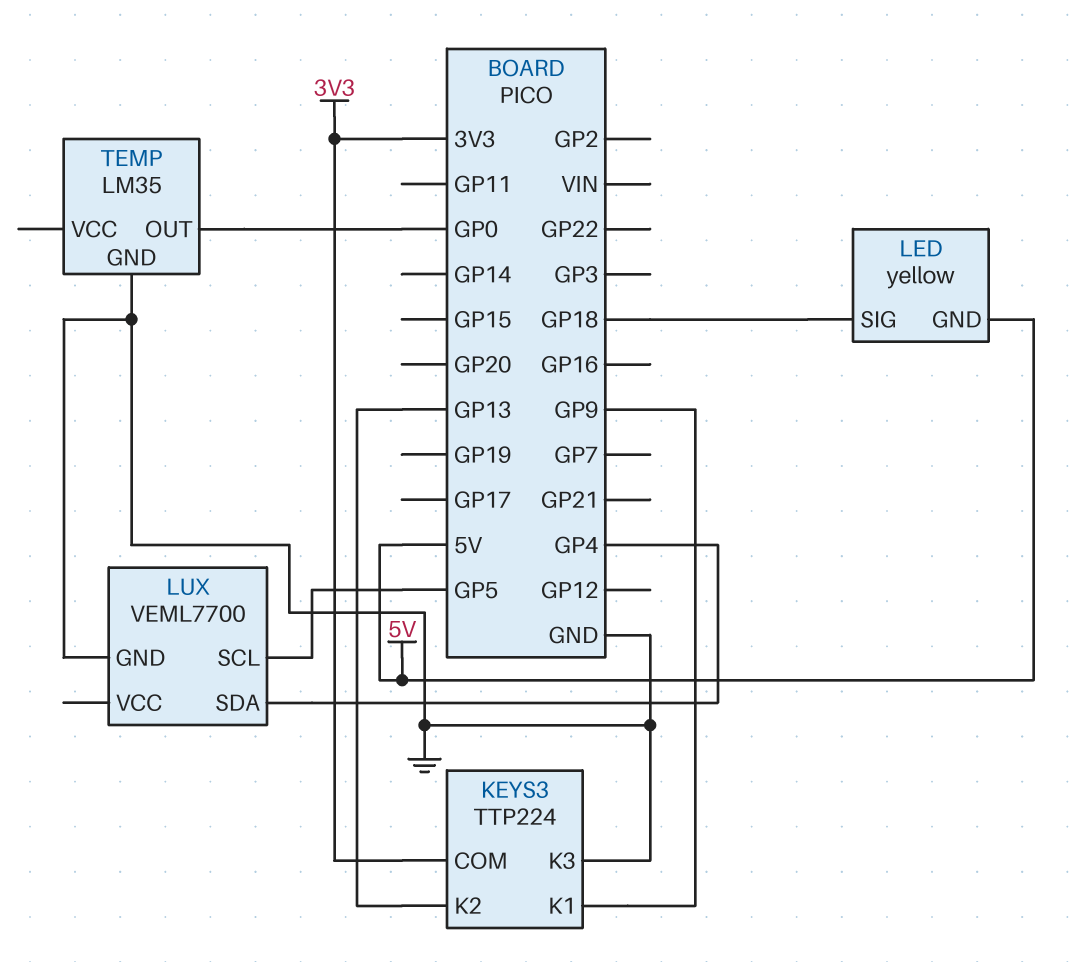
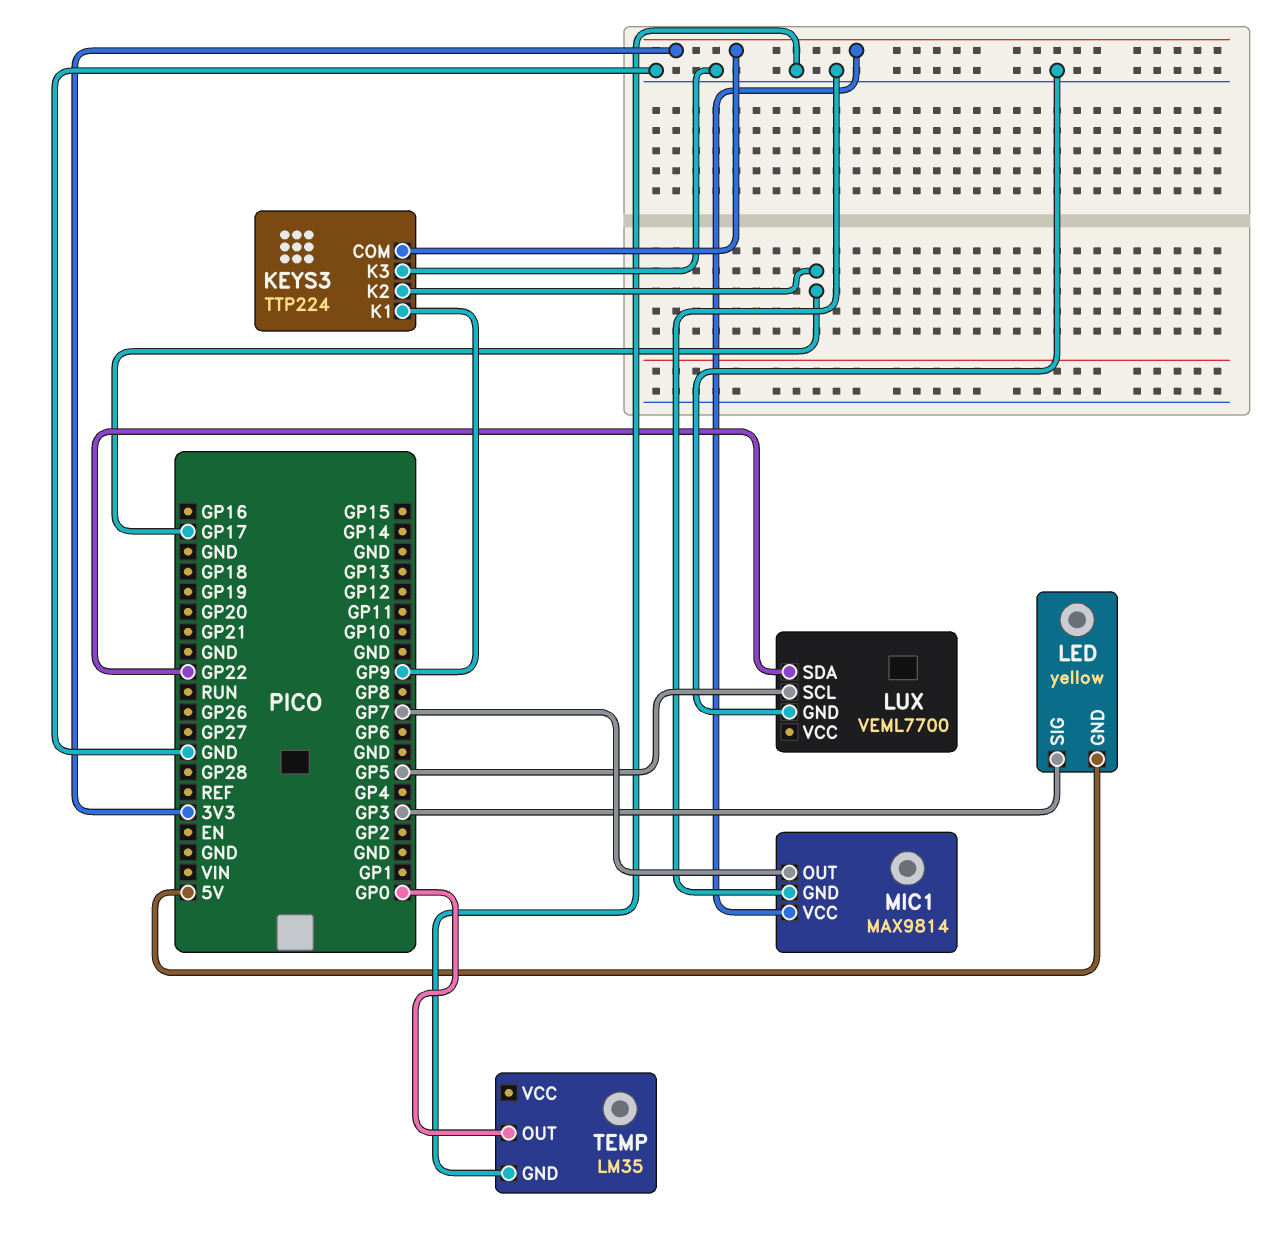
KEYS3 pin K2: GP13 -> GP17
LED pin SIG: GP18 -> GP3
LUX pin SDA: GP4 -> GP22
MIC1: none -> MAX9814
MIC1 pin GND: none -> GND
MIC1 pin OUT: none -> GP7
MIC1 pin VCC: none -> 3V3

